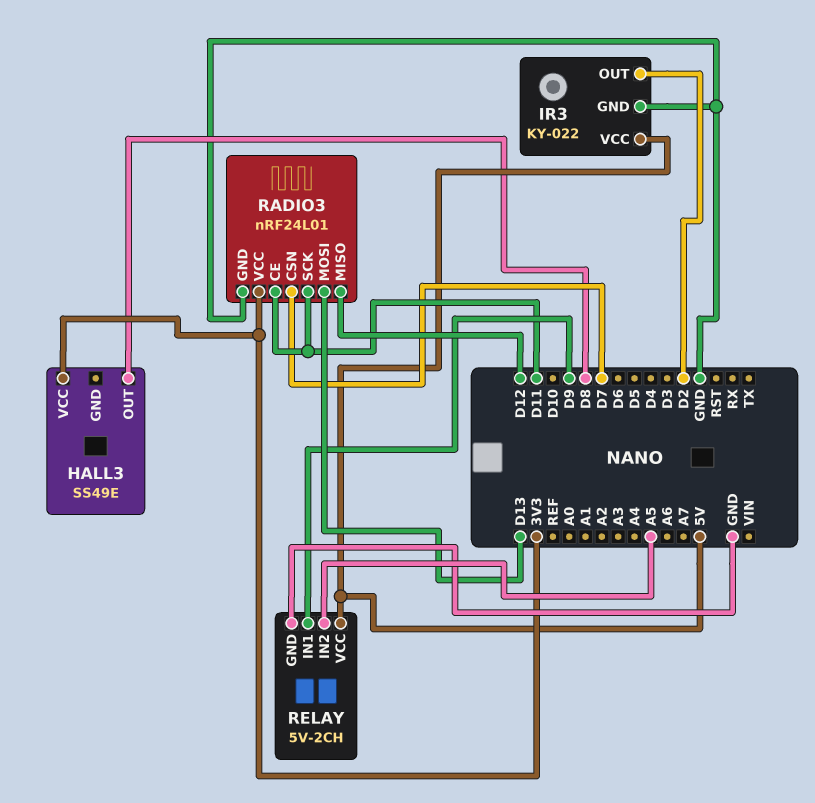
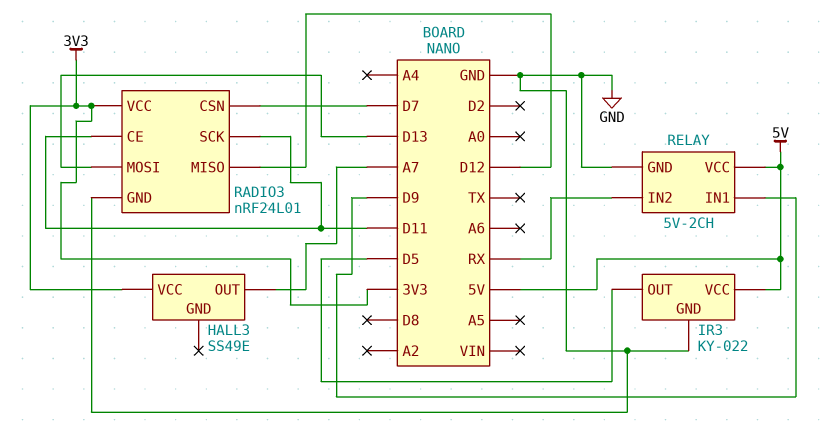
HALL3 pin OUT: D8 -> A7
IR3 pin OUT: D2 -> D5
RELAY pin IN2: A5 -> RX

